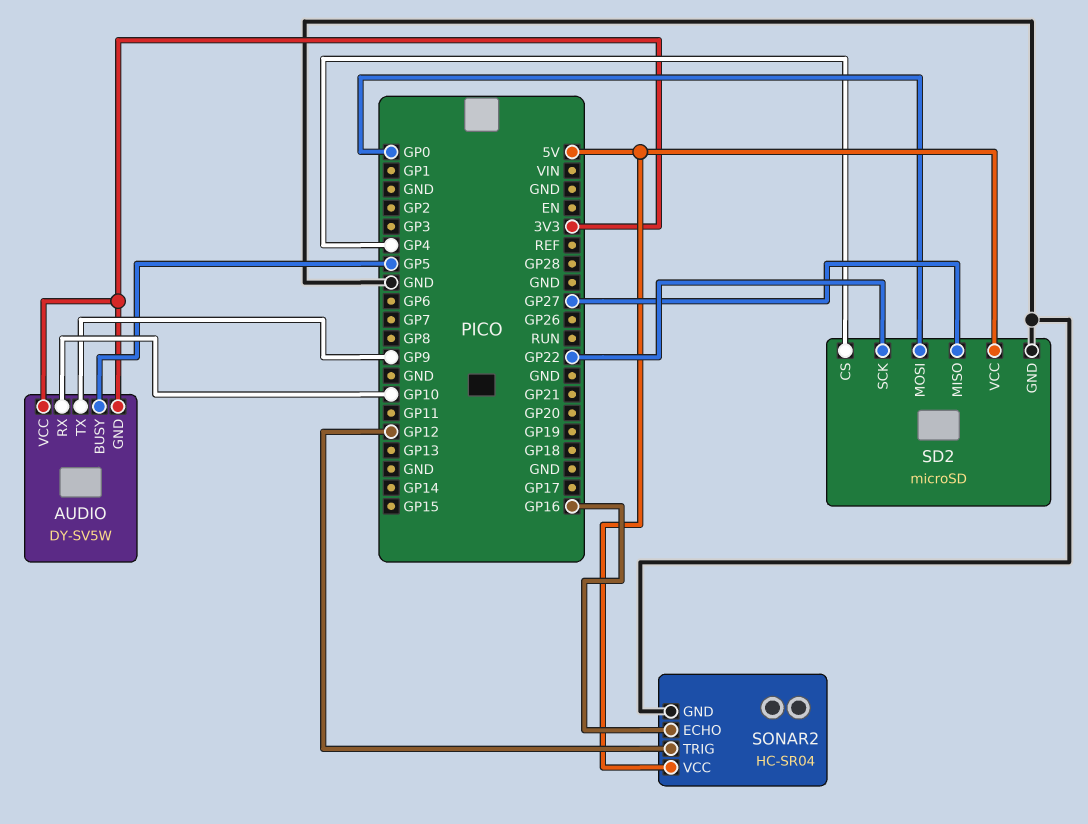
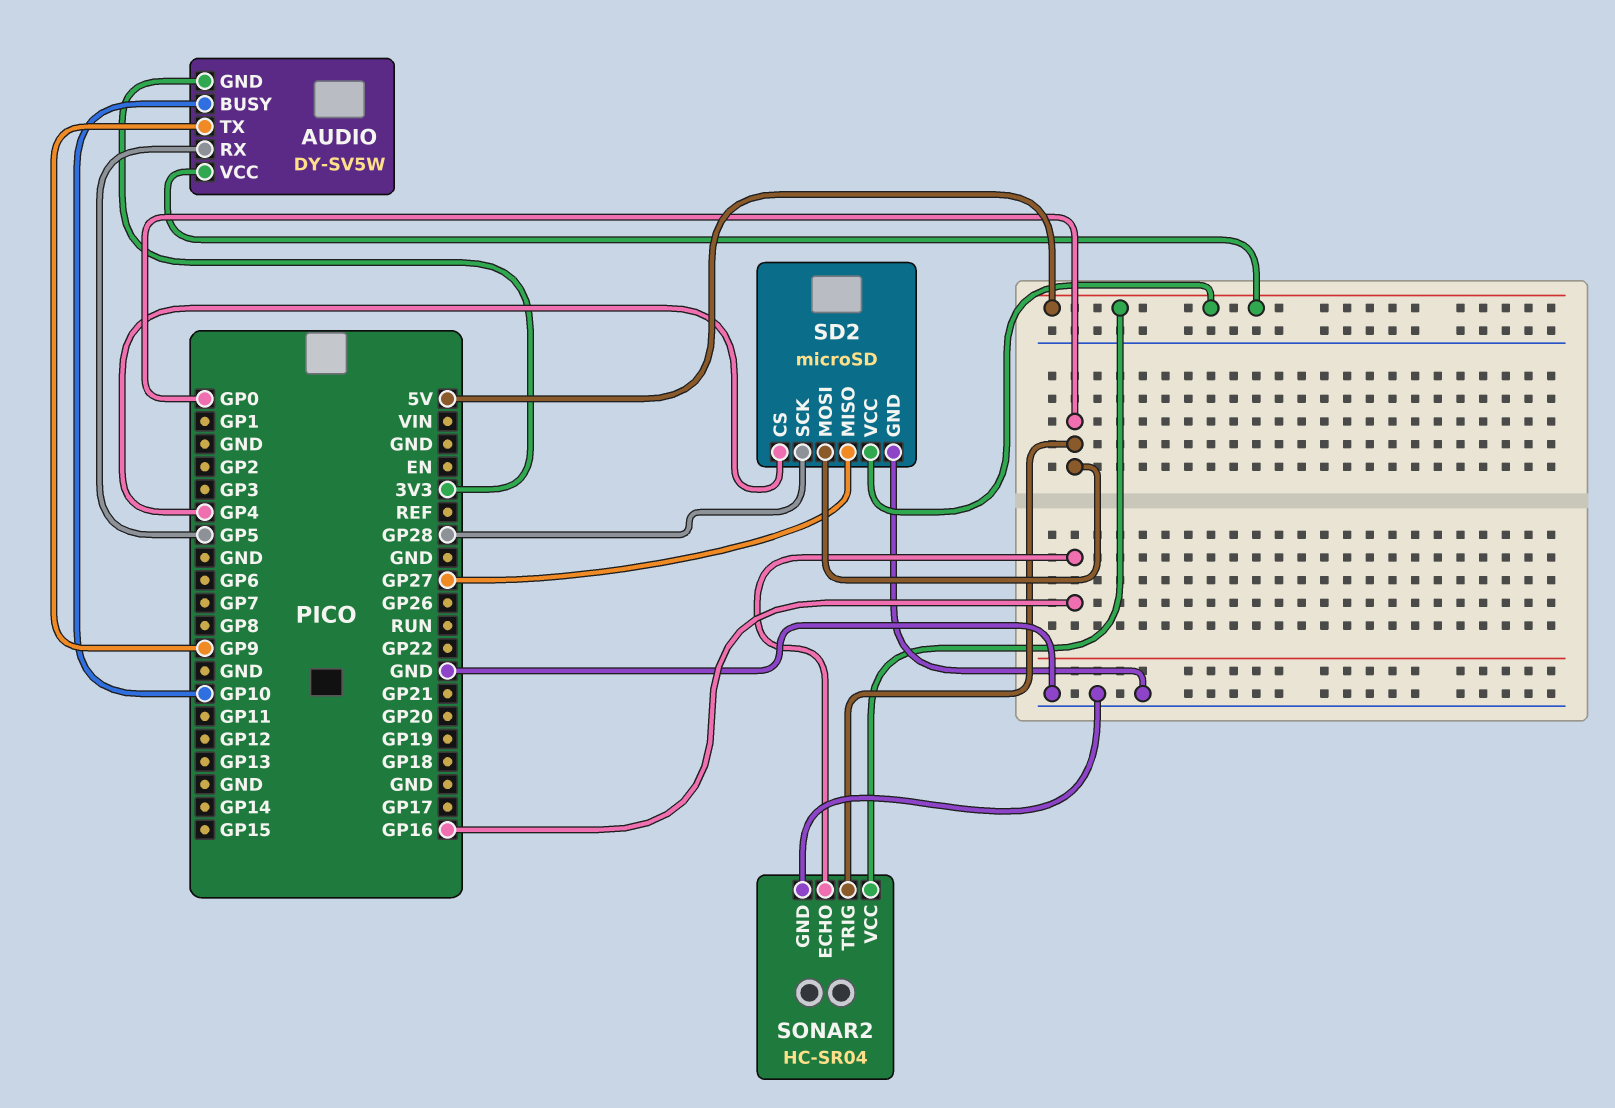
AUDIO pin BUSY: GP5 -> GP10
AUDIO pin RX: GP10 -> GP5
AUDIO pin VCC: 3V3 -> 5V
SD2 pin SCK: GP22 -> GP28
SONAR2 pin TRIG: GP12 -> GP0

